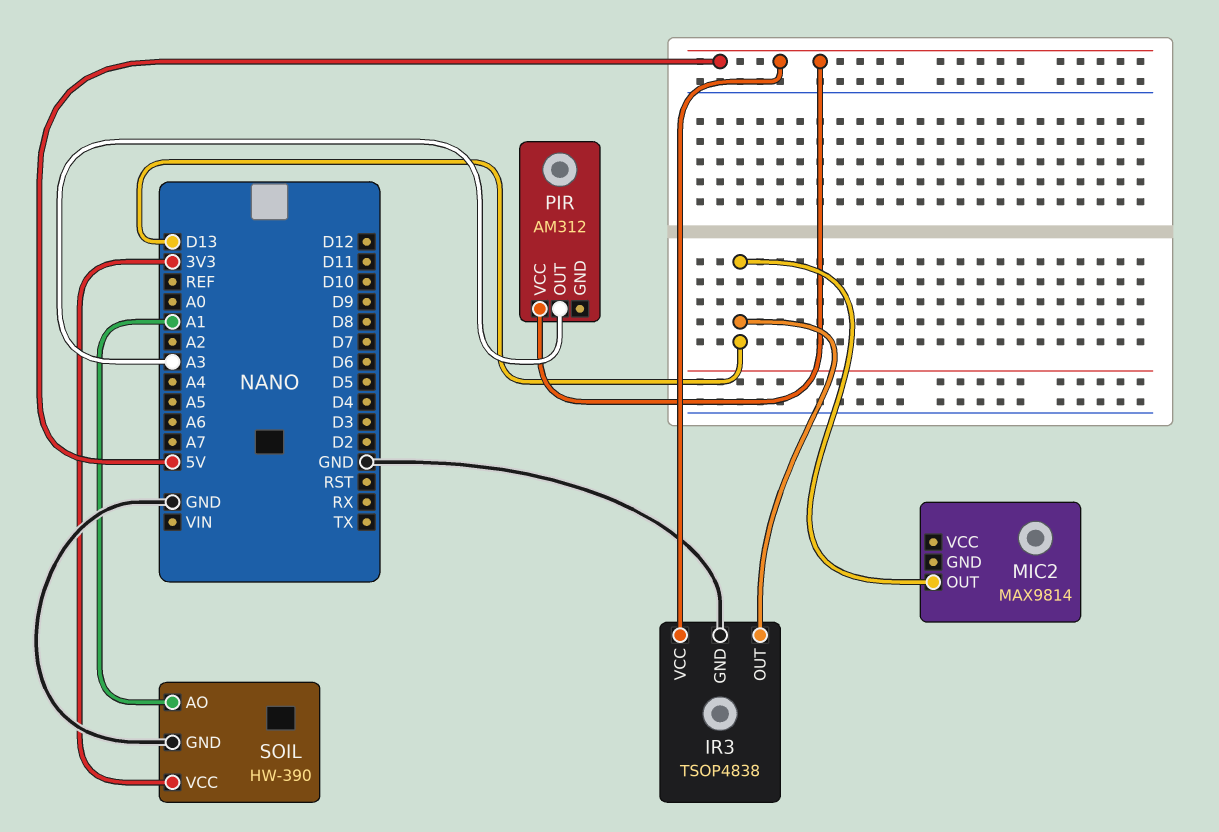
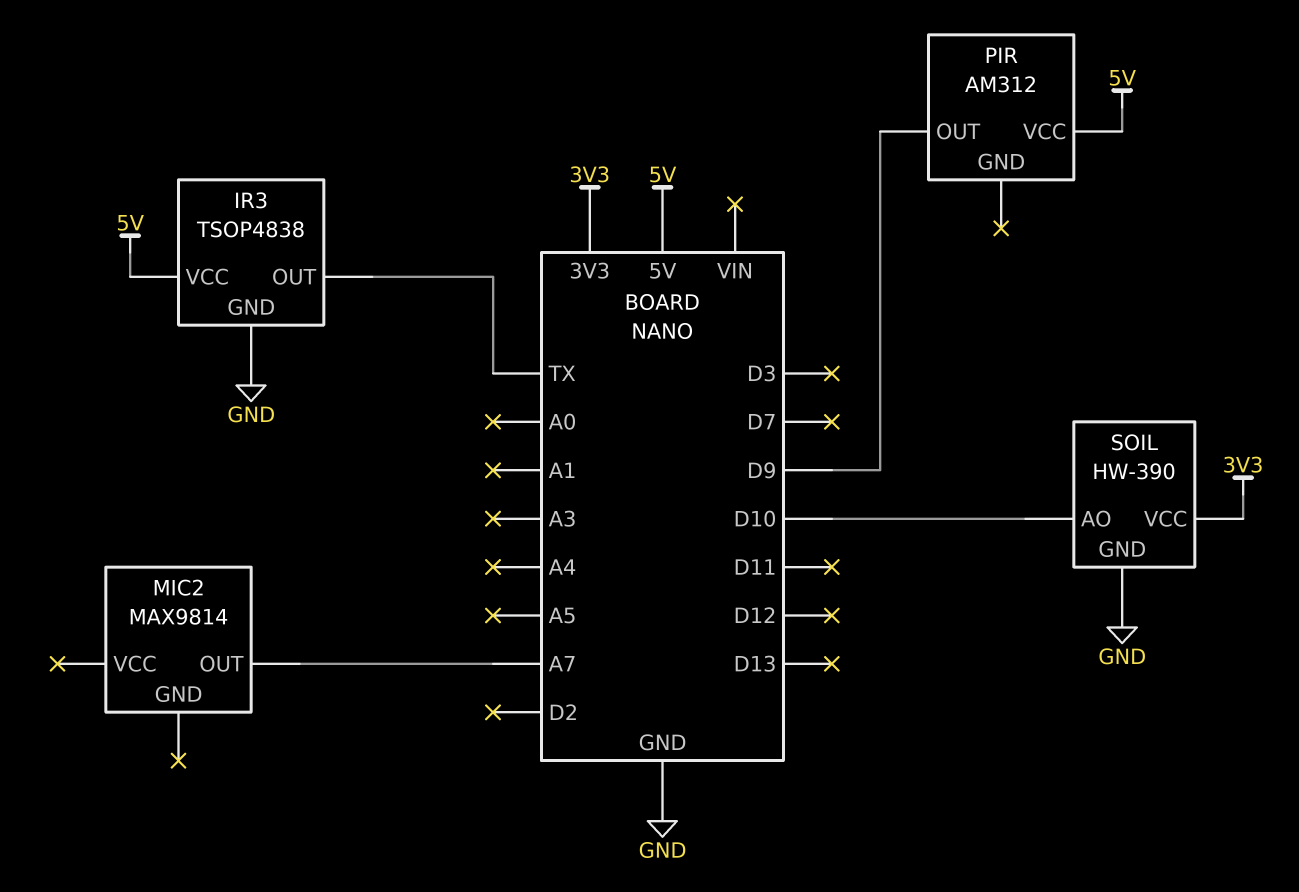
IR3 pin OUT: D13 -> TX
MIC2 pin OUT: D13 -> A7
PIR pin OUT: A3 -> D9
SOIL pin AO: A1 -> D10

